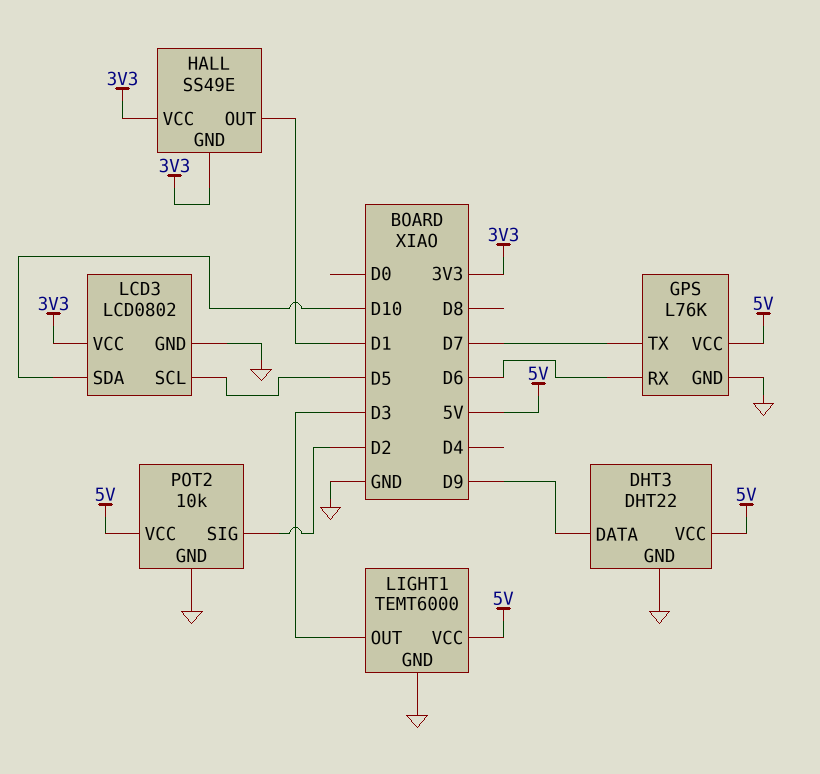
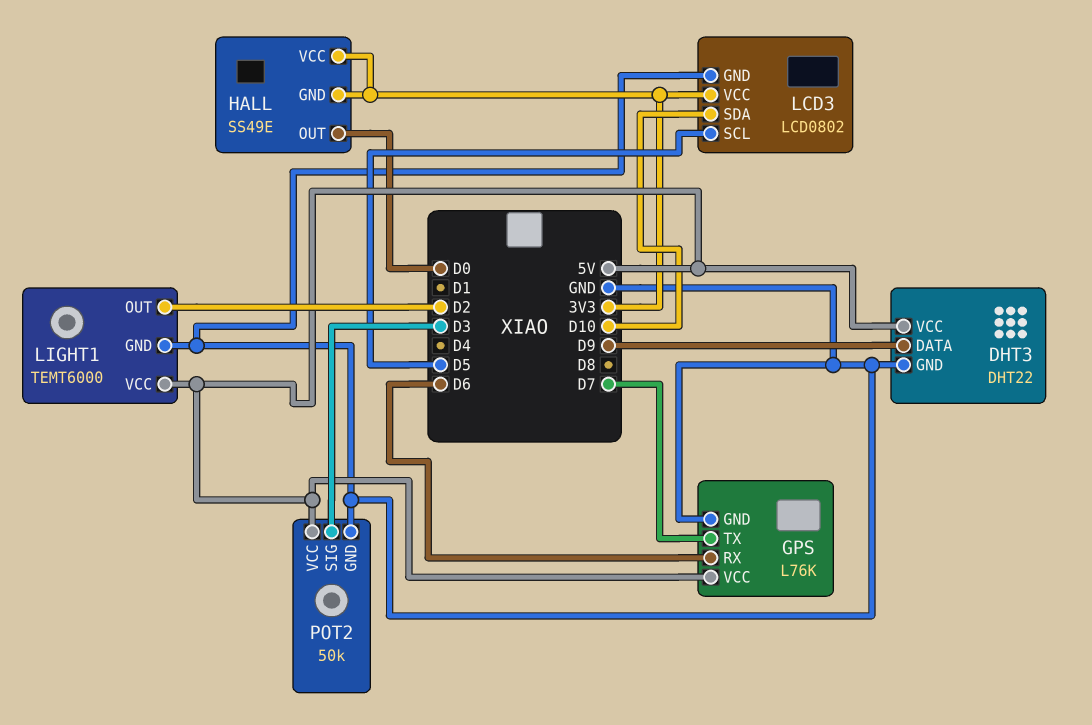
HALL pin OUT: D1 -> D0
LIGHT1 pin OUT: D3 -> D2
POT2: 10k -> 50k
POT2 pin SIG: D2 -> D3

